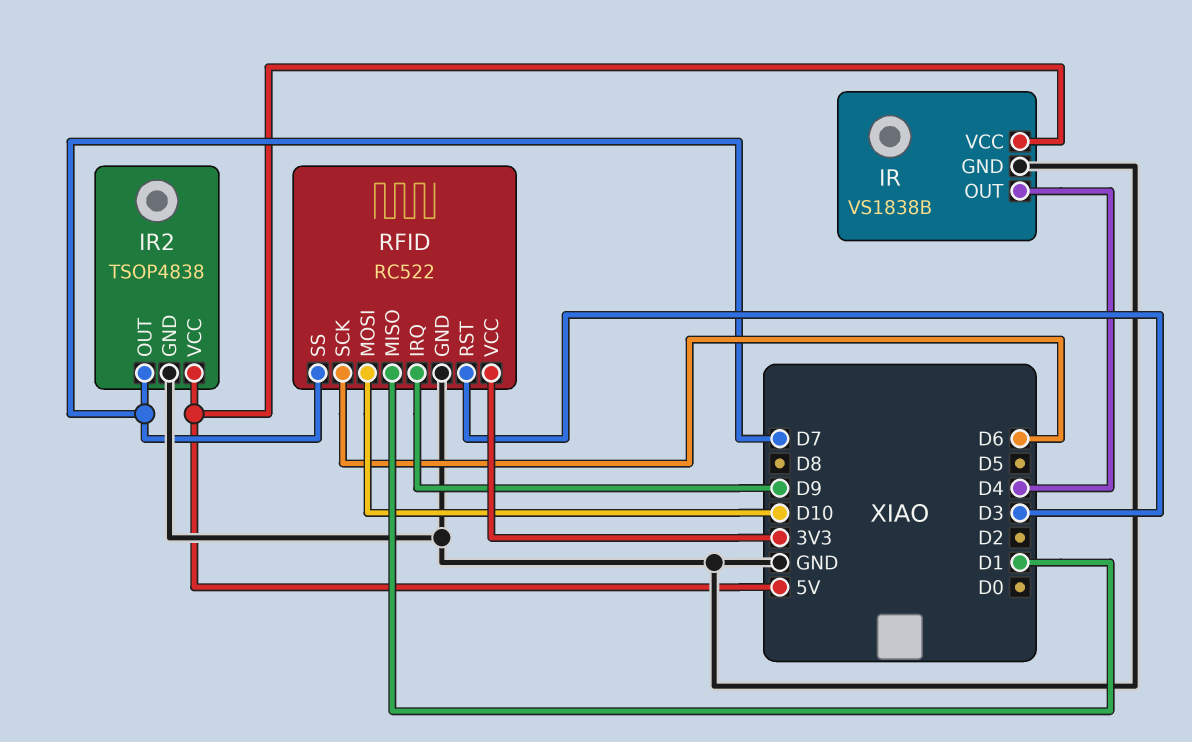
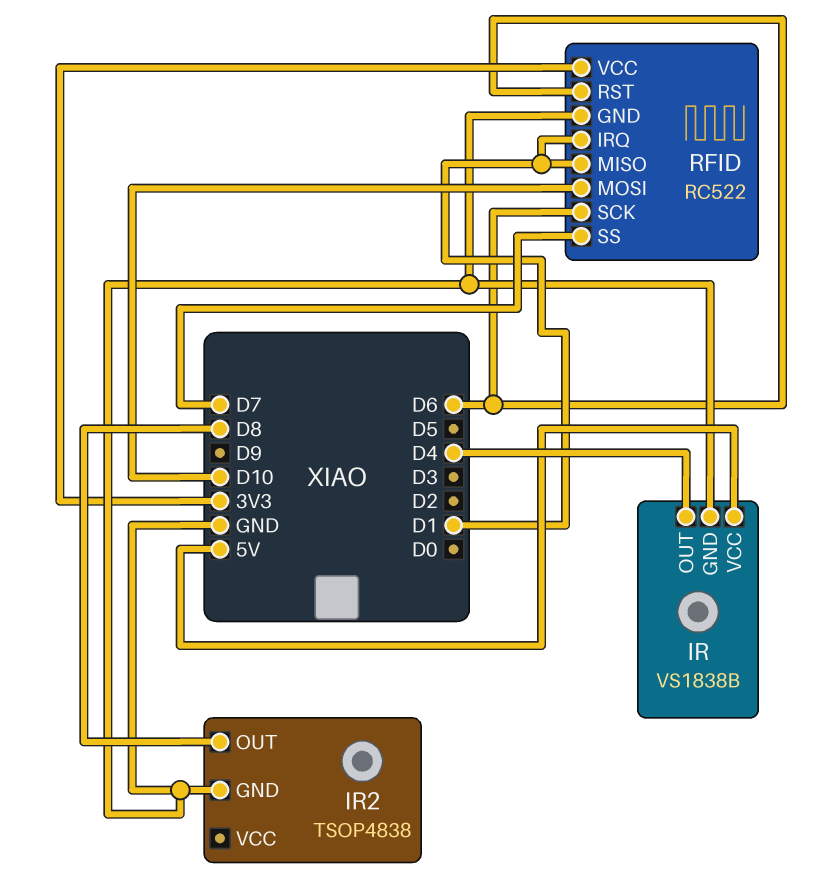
IR2 pin OUT: D7 -> D8
IR2 pin VCC: 5V -> none
RFID pin IRQ: D9 -> D1
RFID pin RST: D3 -> D6

